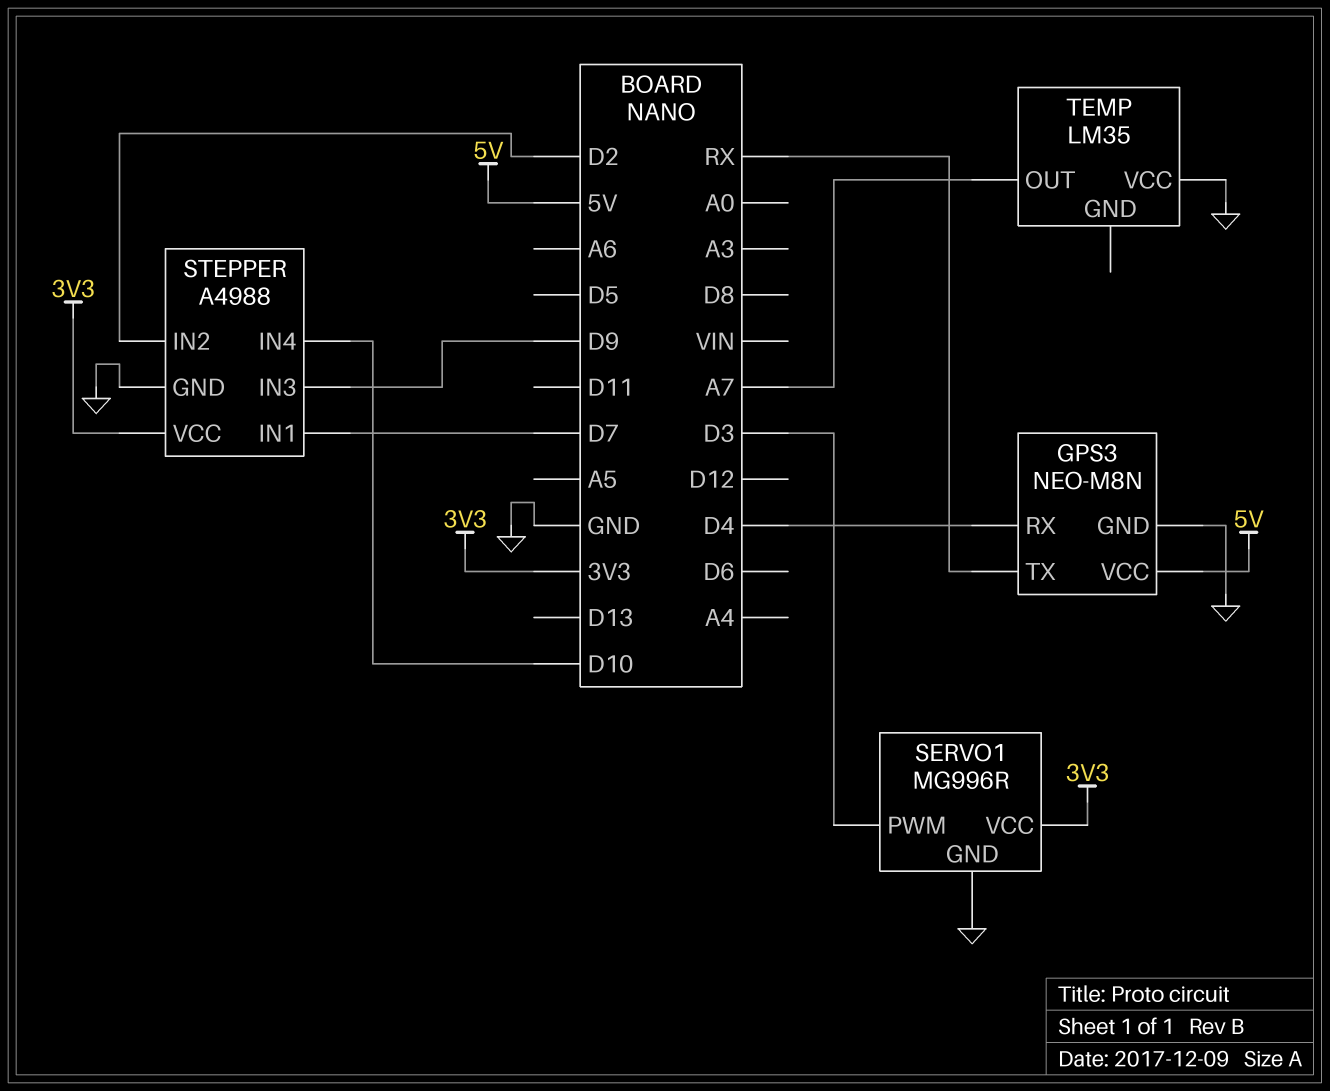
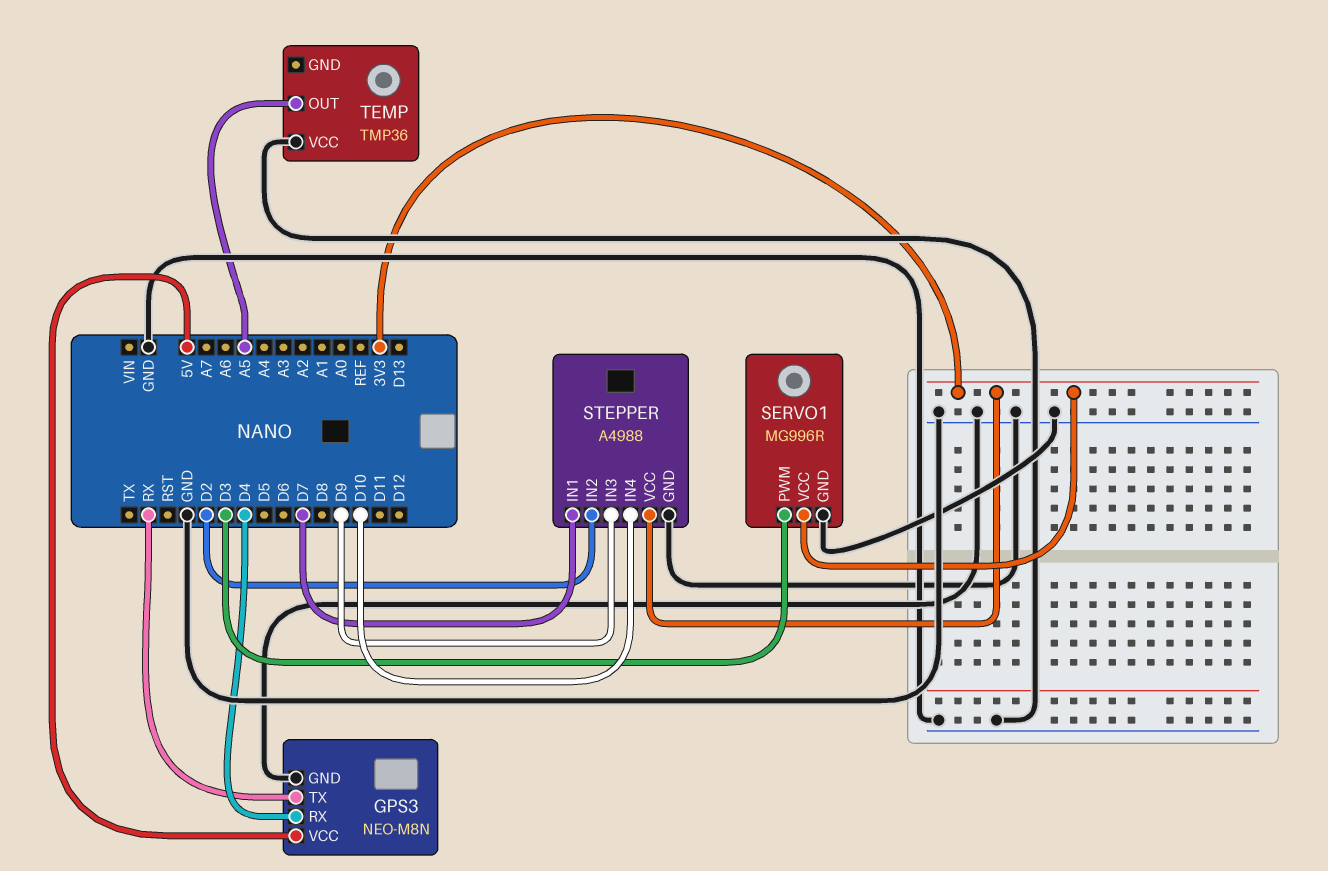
TEMP: LM35 -> TMP36
TEMP pin OUT: A7 -> A5

